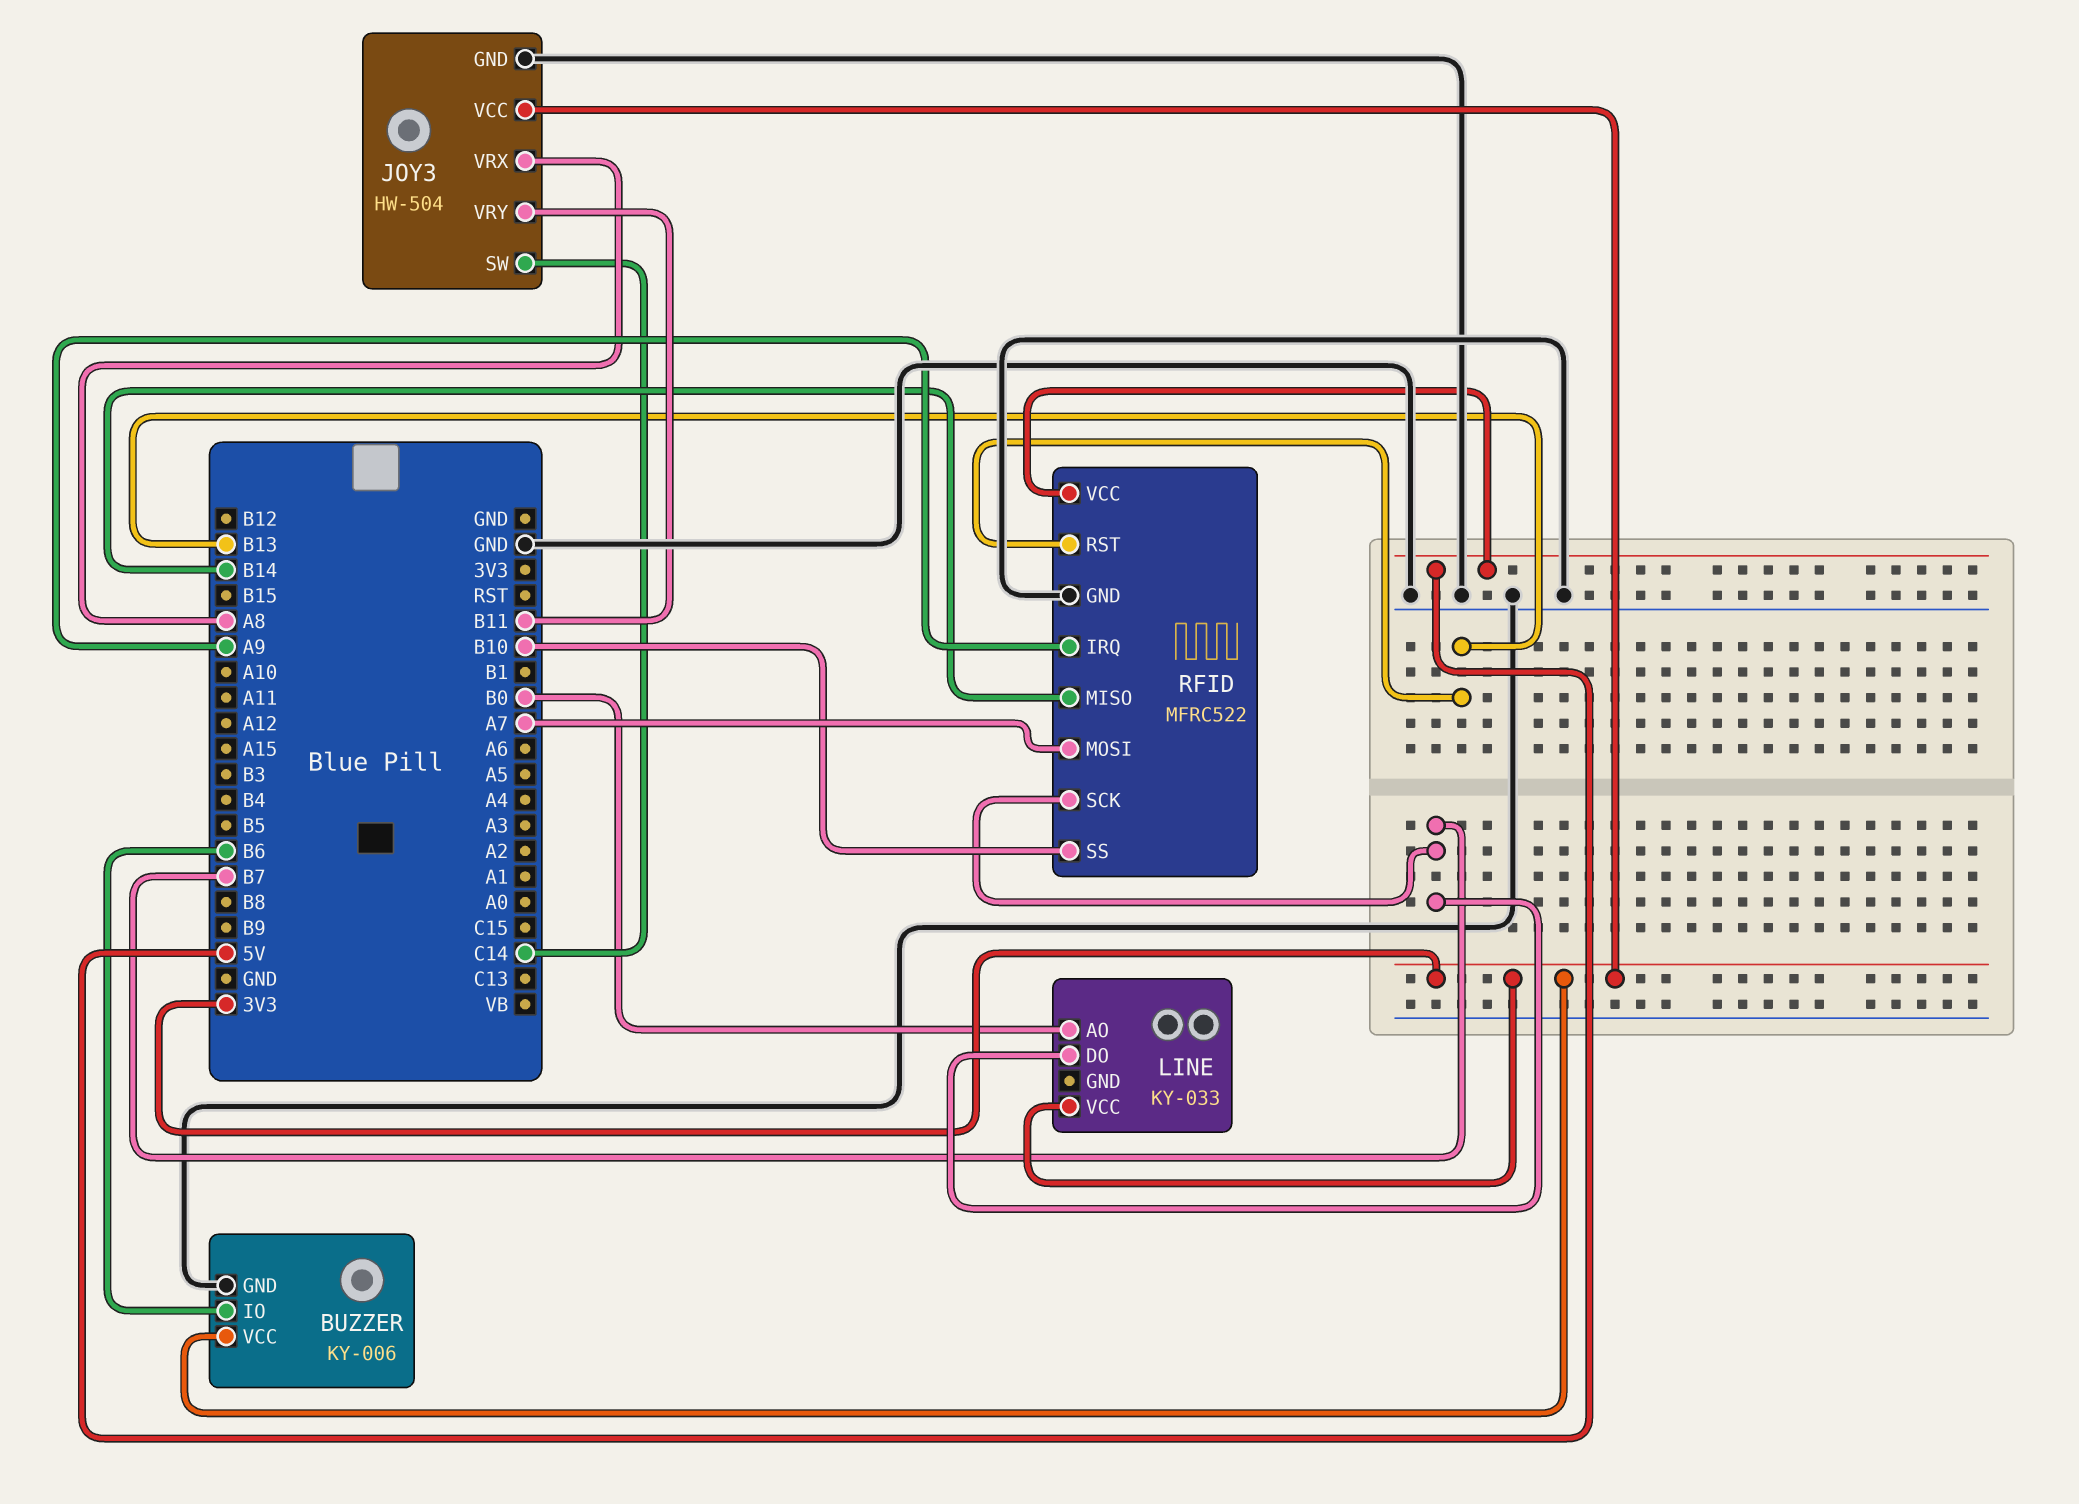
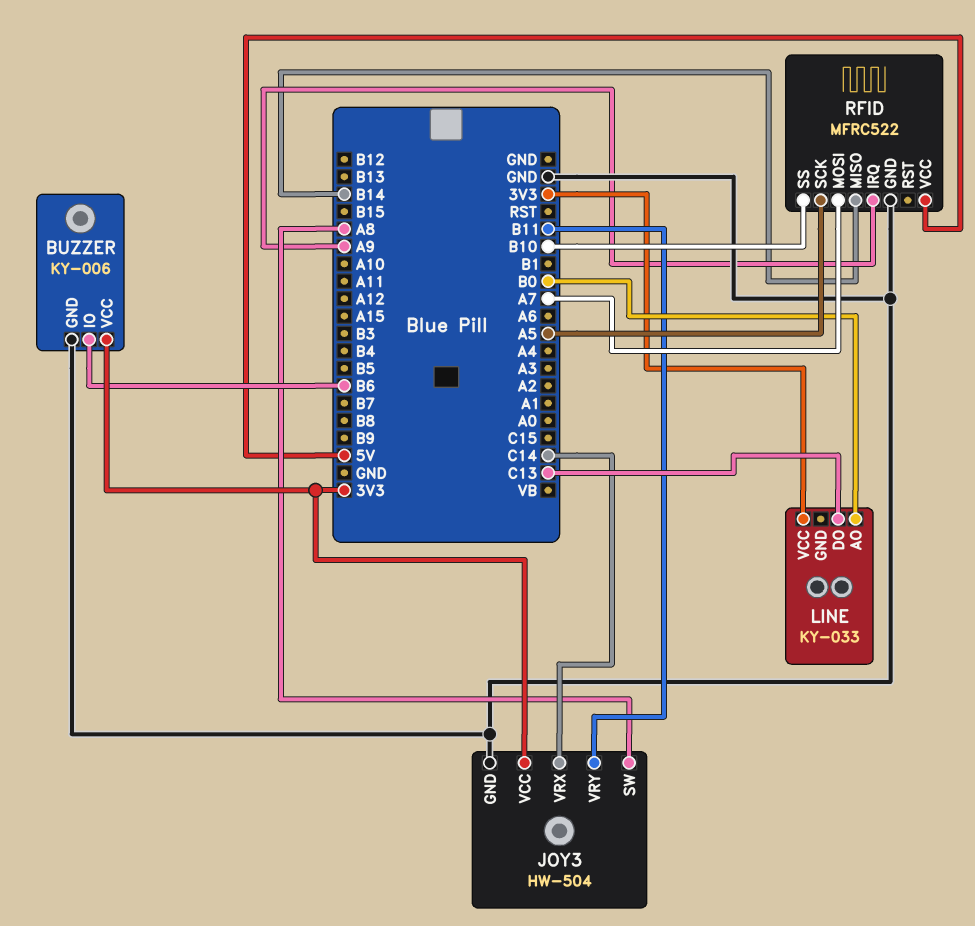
JOY3 pin SW: C14 -> A8
JOY3 pin VRX: A8 -> C14
LINE pin DO: B7 -> C13
RFID pin RST: B13 -> none
RFID pin SCK: B7 -> A5

